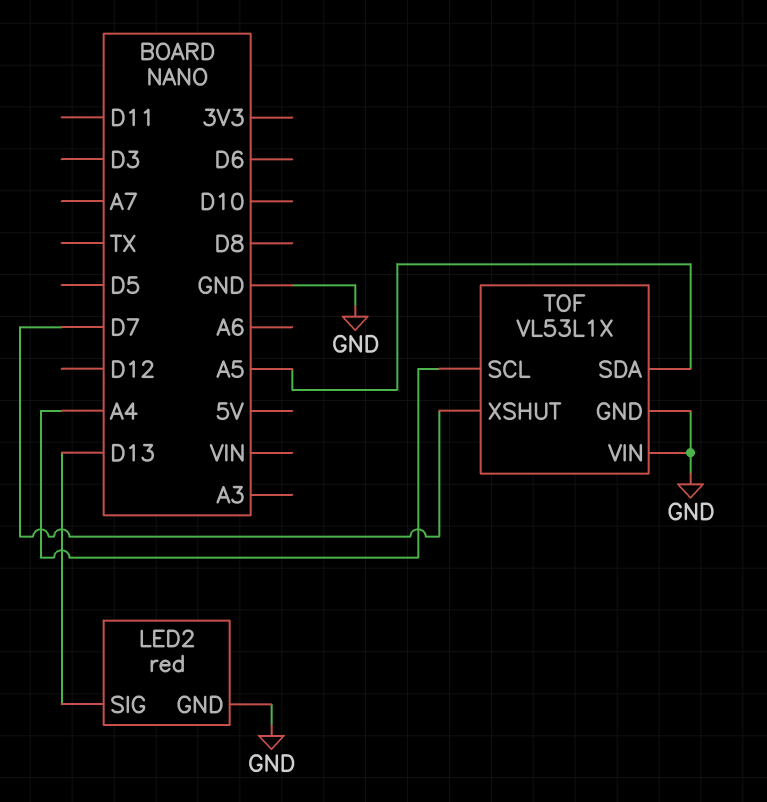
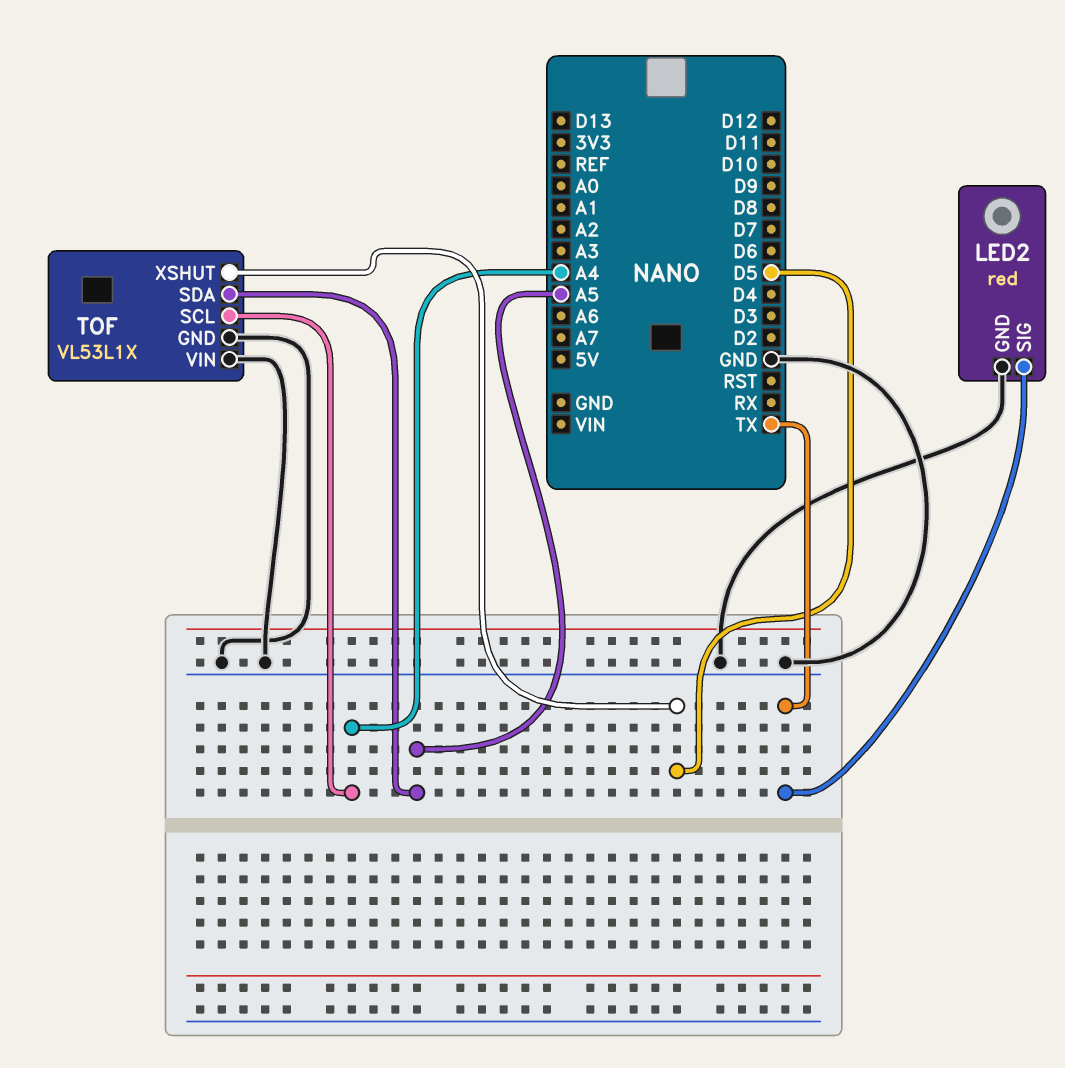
LED2 pin SIG: D13 -> TX
TOF pin XSHUT: D7 -> D5

